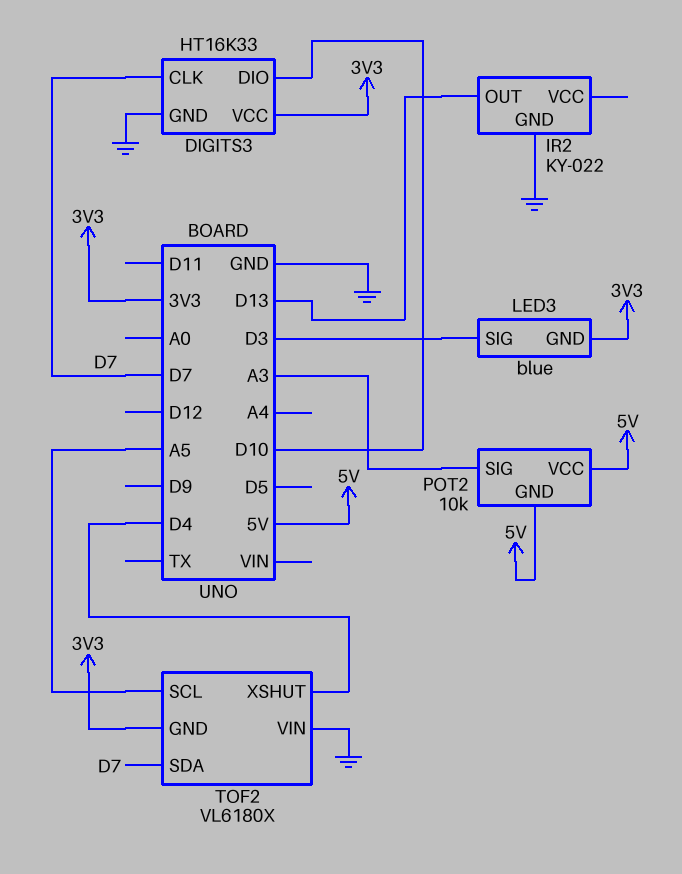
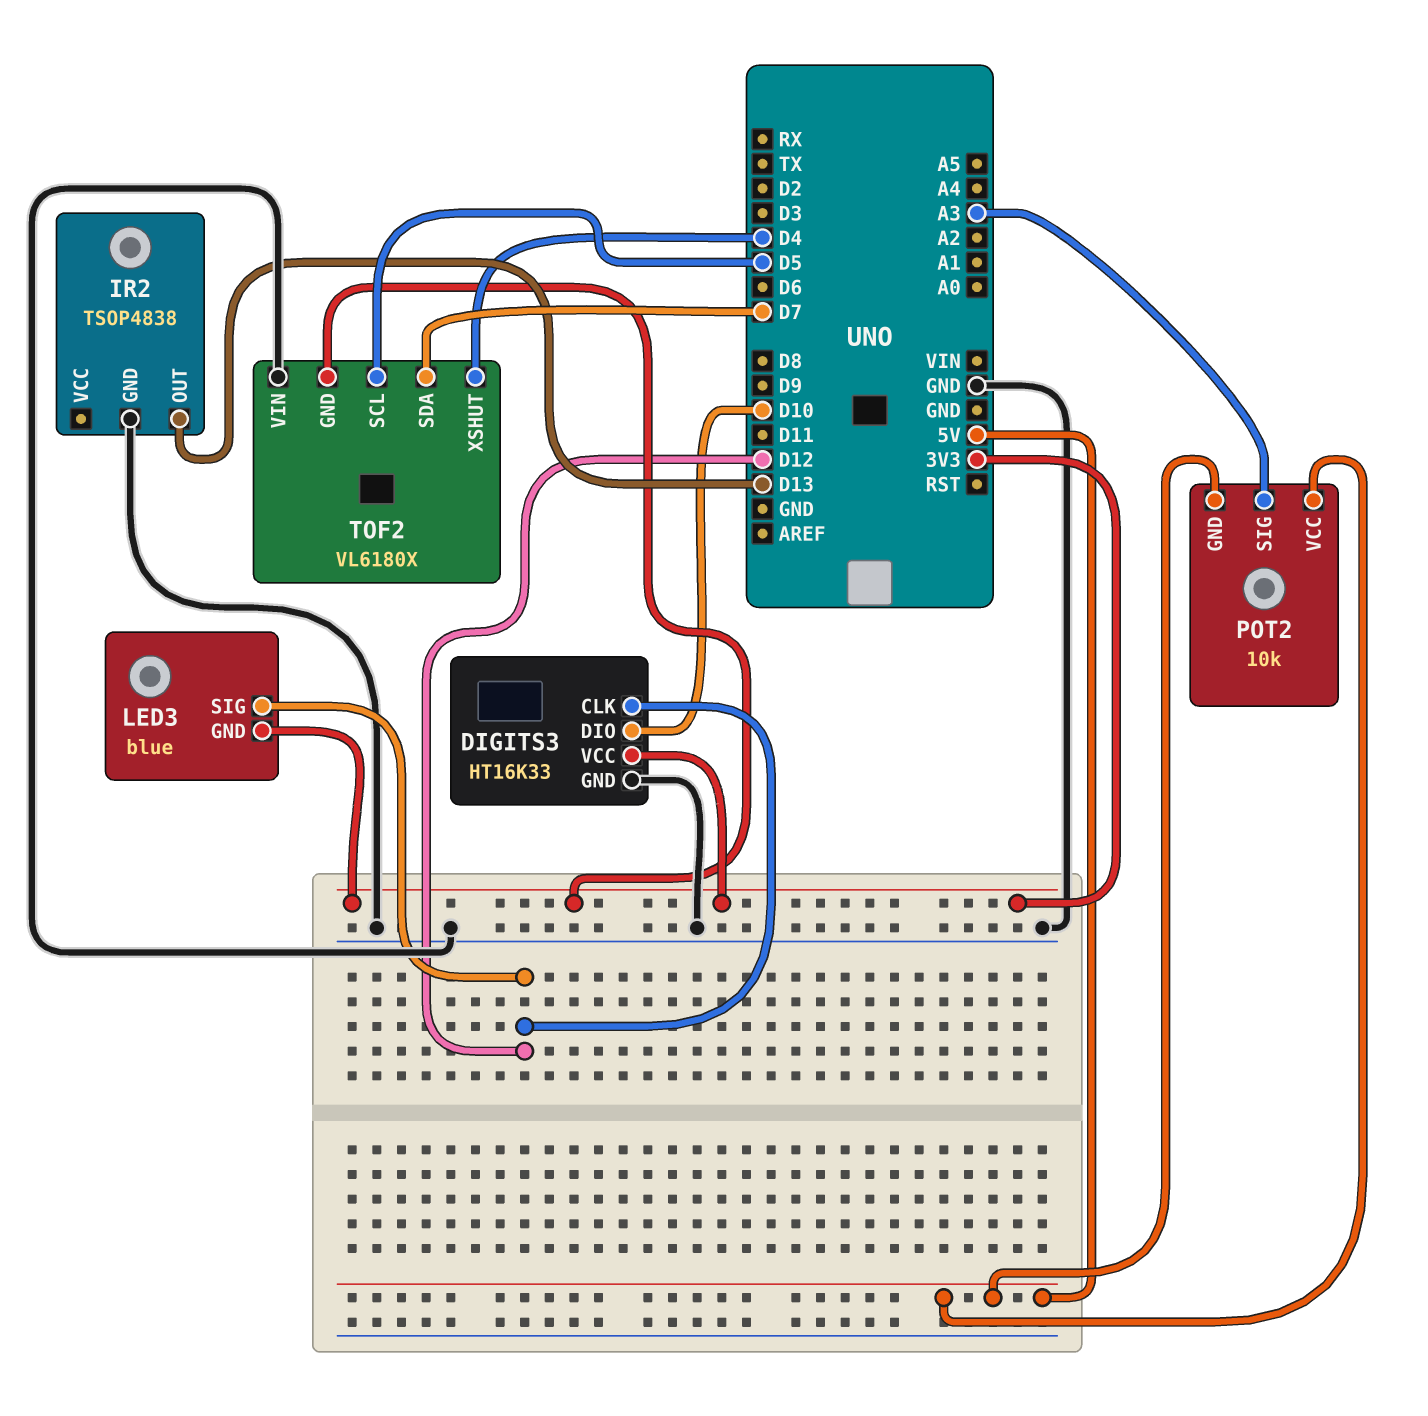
DIGITS3 pin CLK: D7 -> D12
IR2: KY-022 -> TSOP4838
LED3 pin SIG: D3 -> D12
TOF2 pin SCL: A5 -> D5

